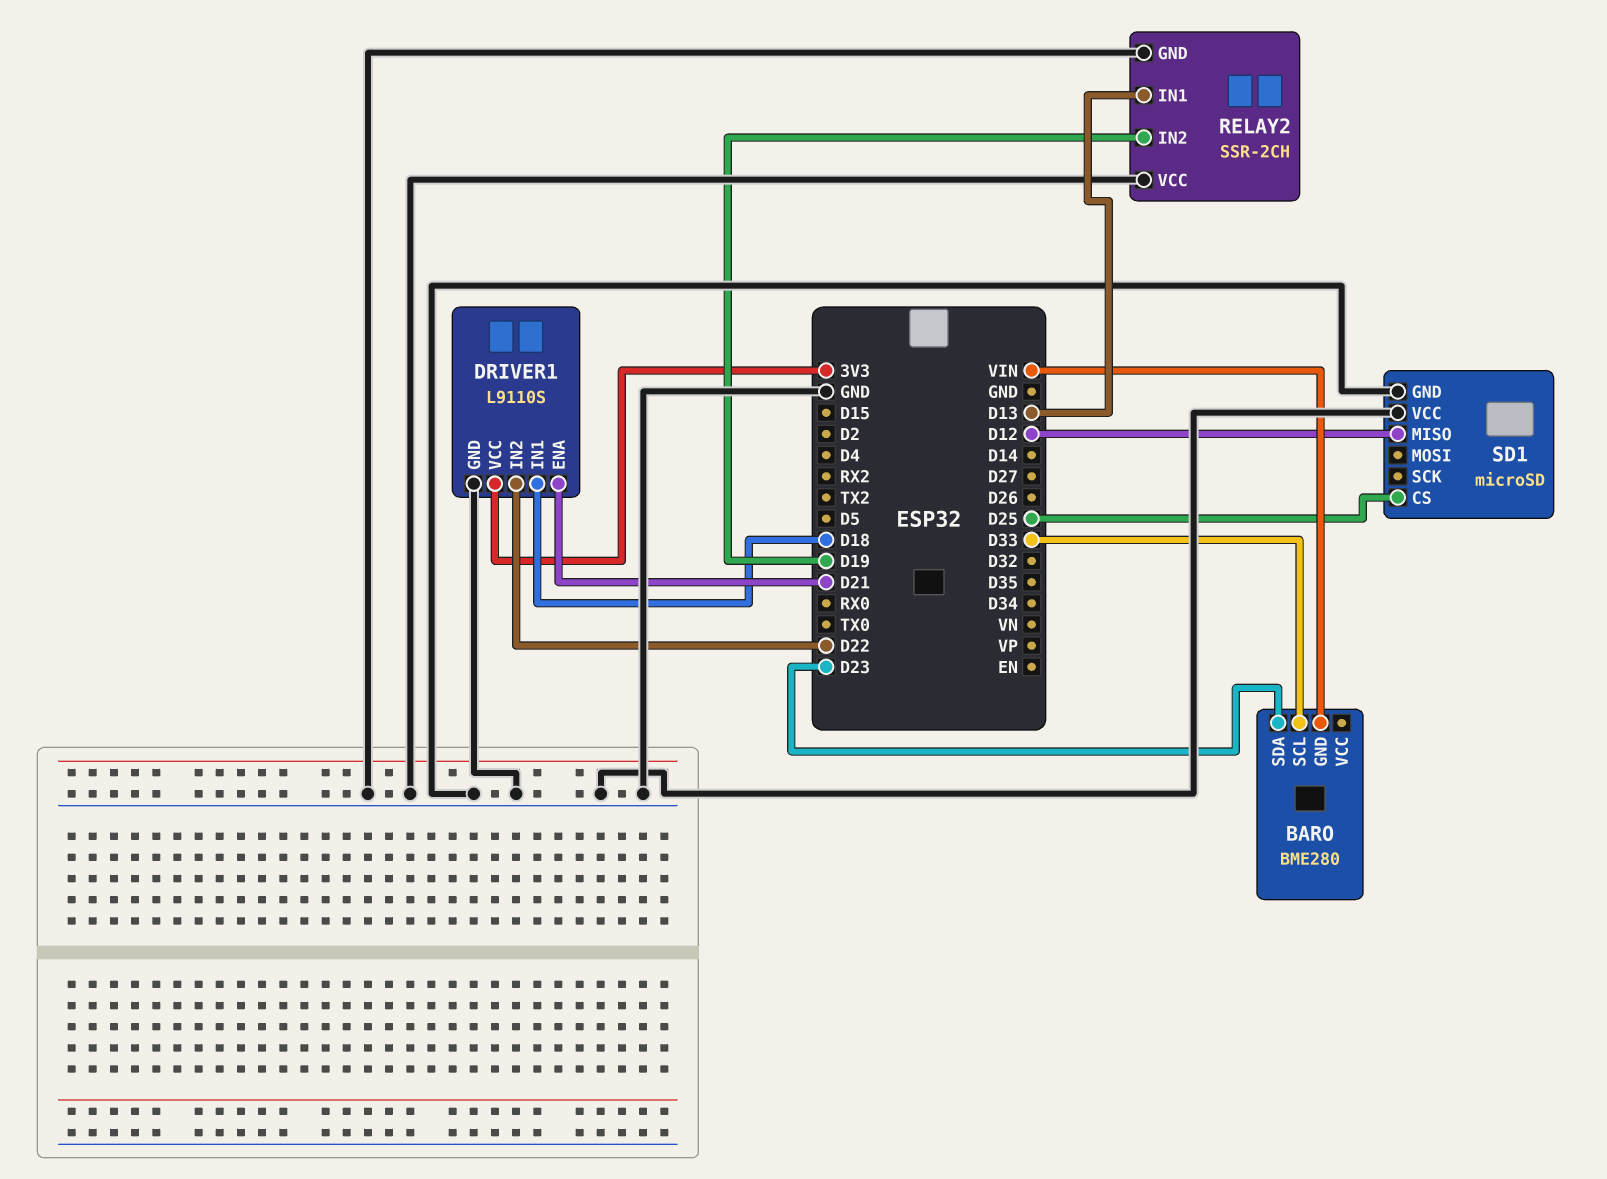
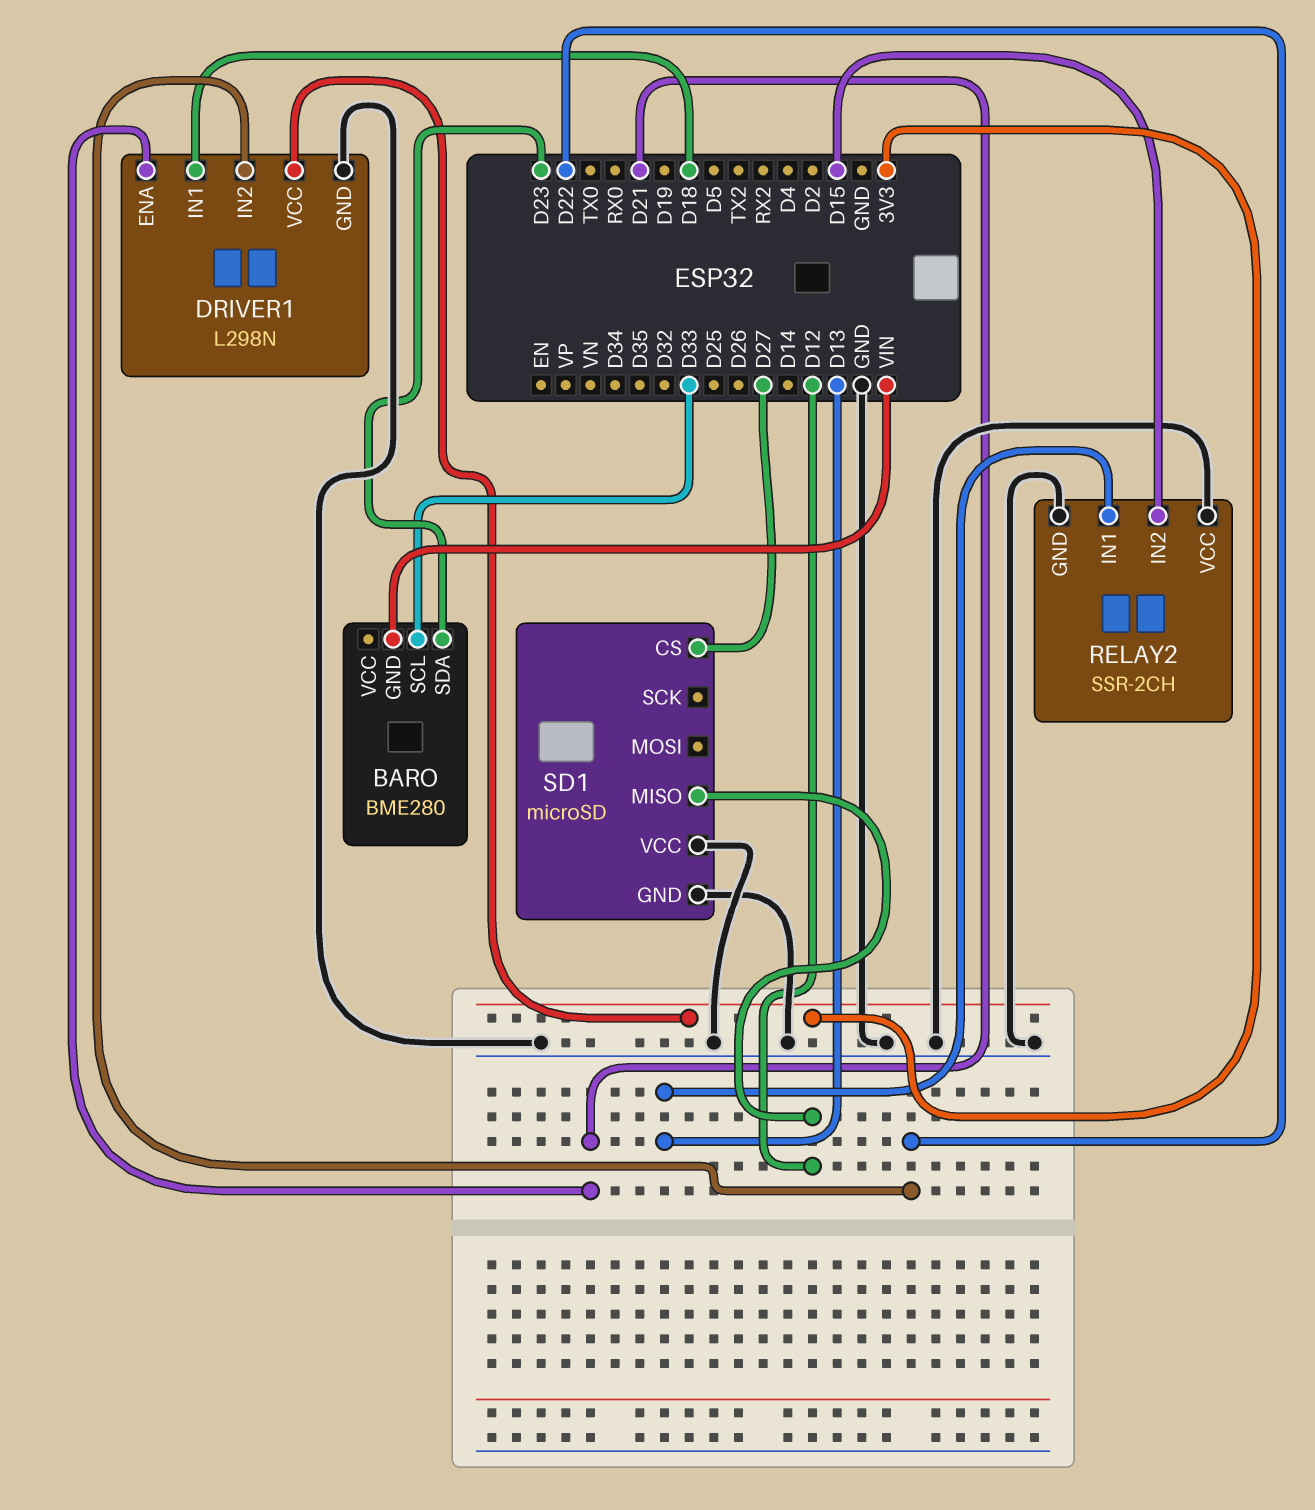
DRIVER1: L9110S -> L298N
RELAY2 pin IN2: D19 -> D15
SD1 pin CS: D25 -> D27

